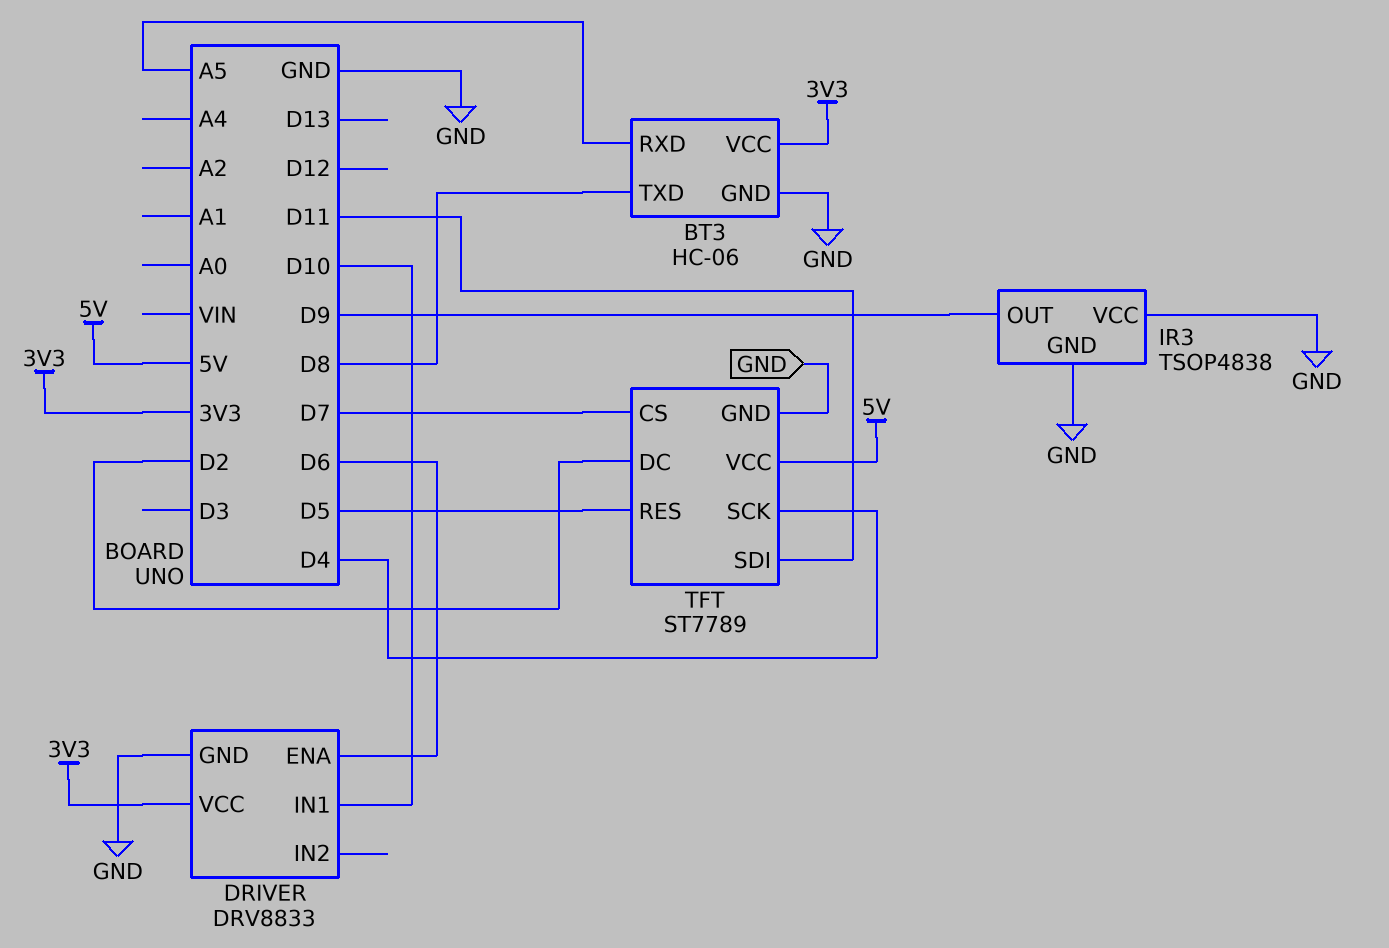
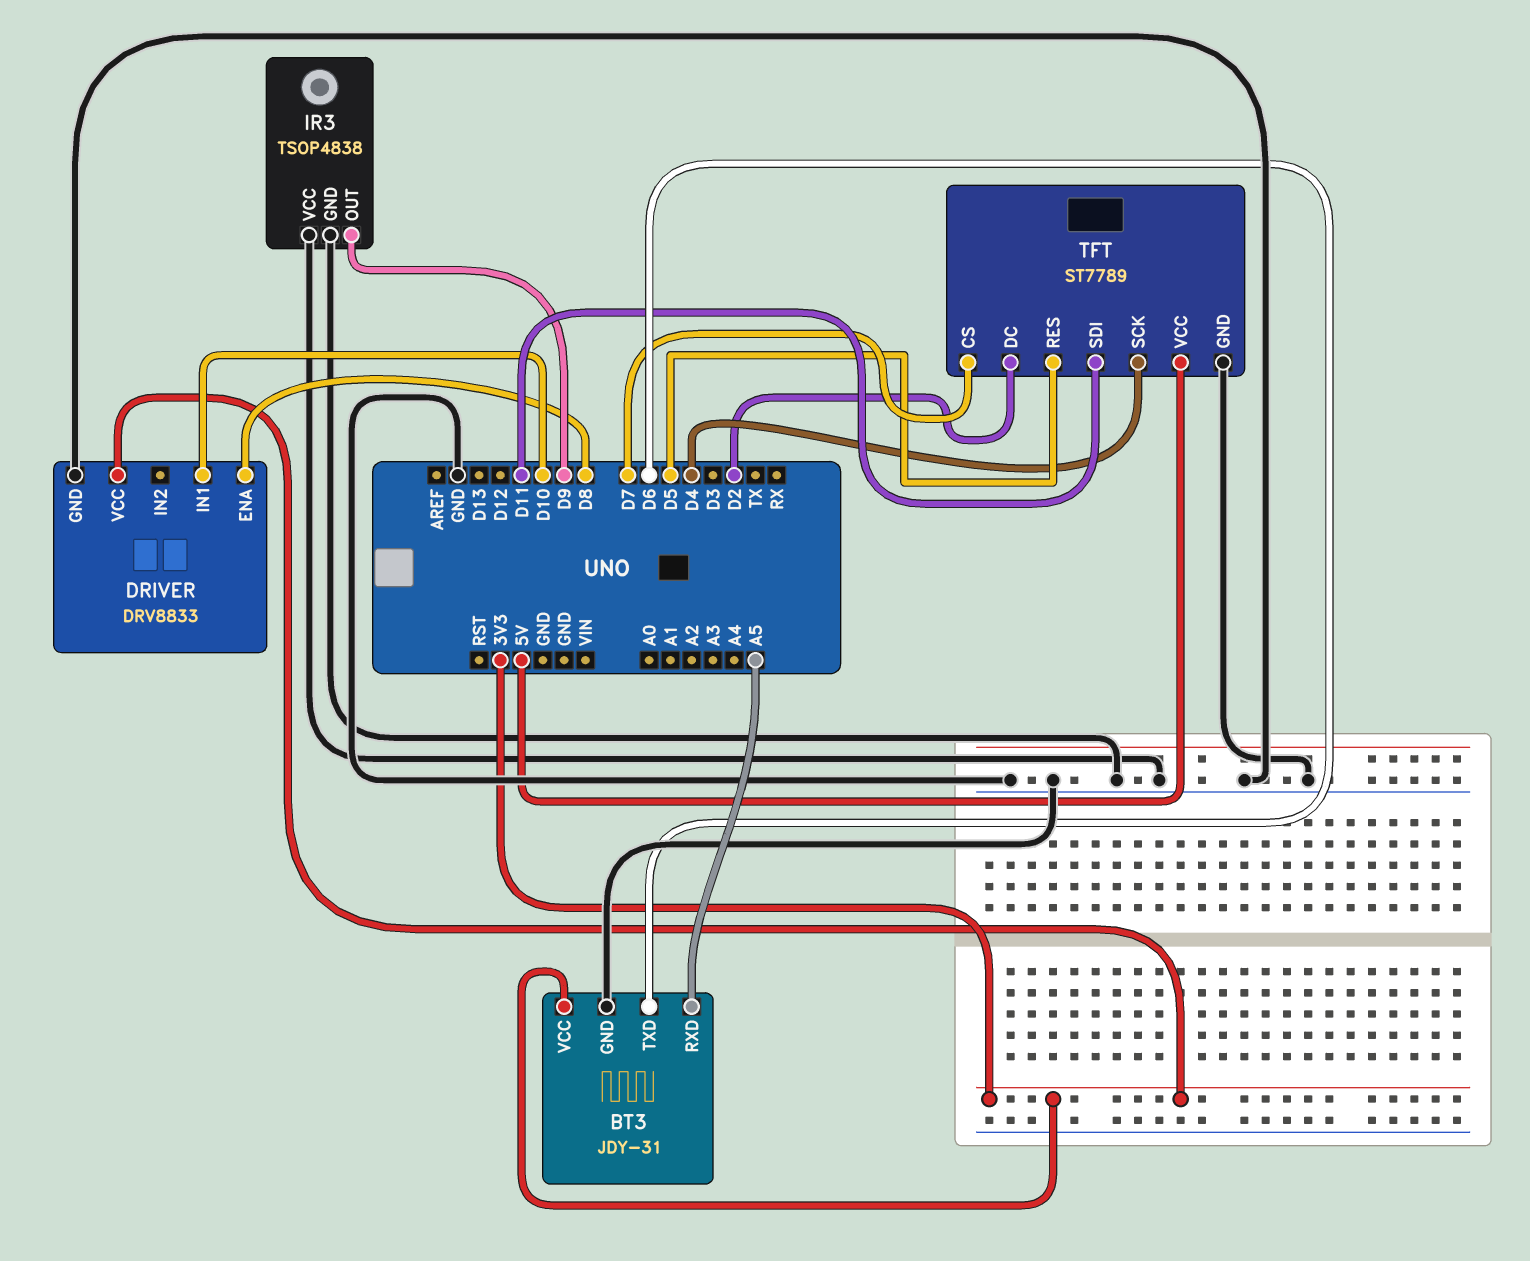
BT3: HC-06 -> JDY-31
BT3 pin TXD: D8 -> D6
DRIVER pin ENA: D6 -> D8

